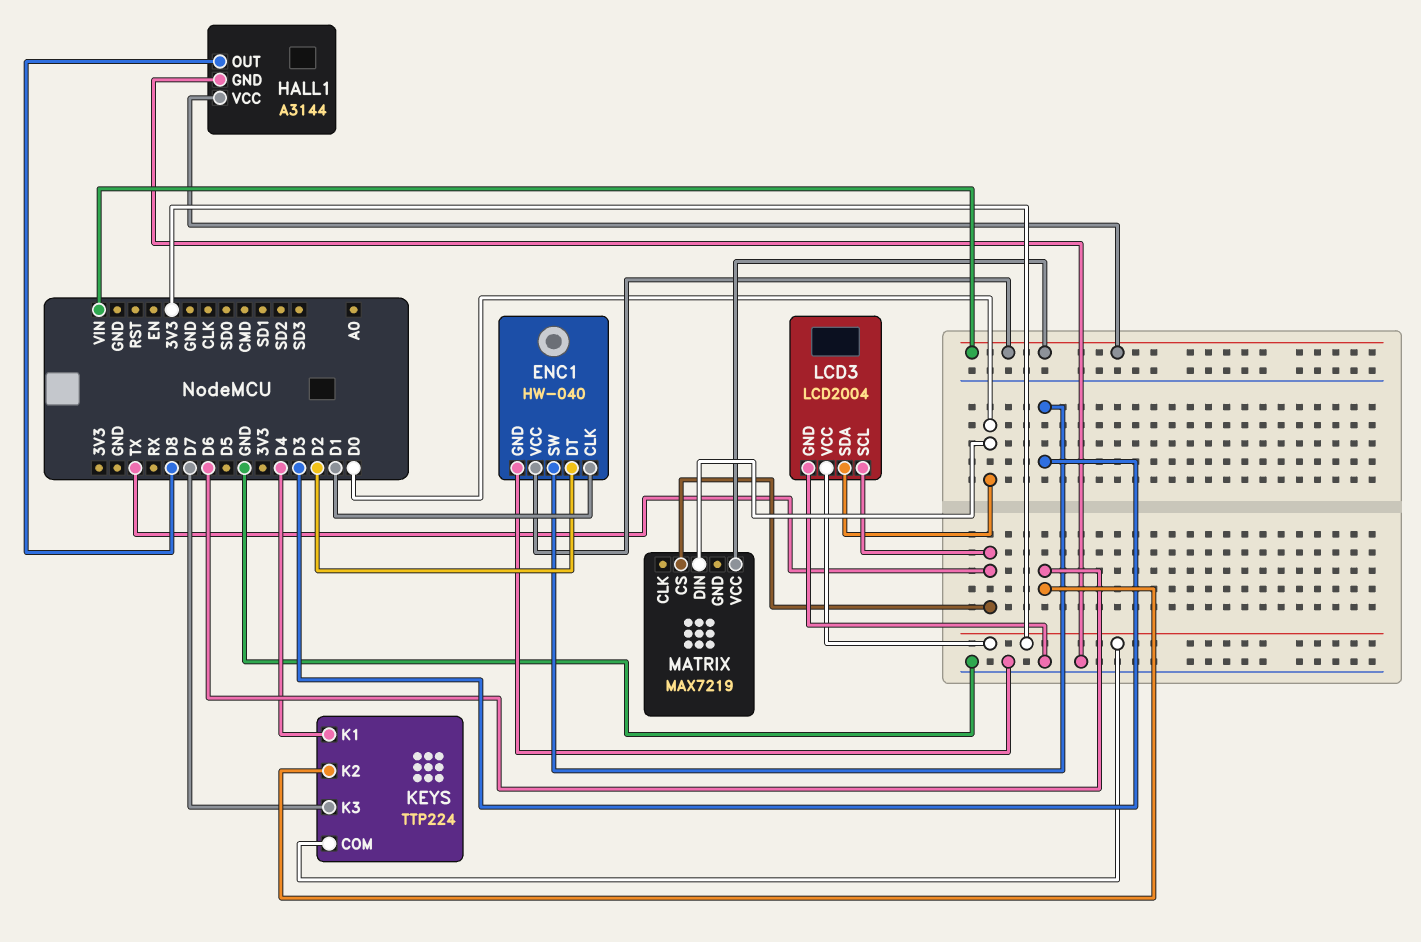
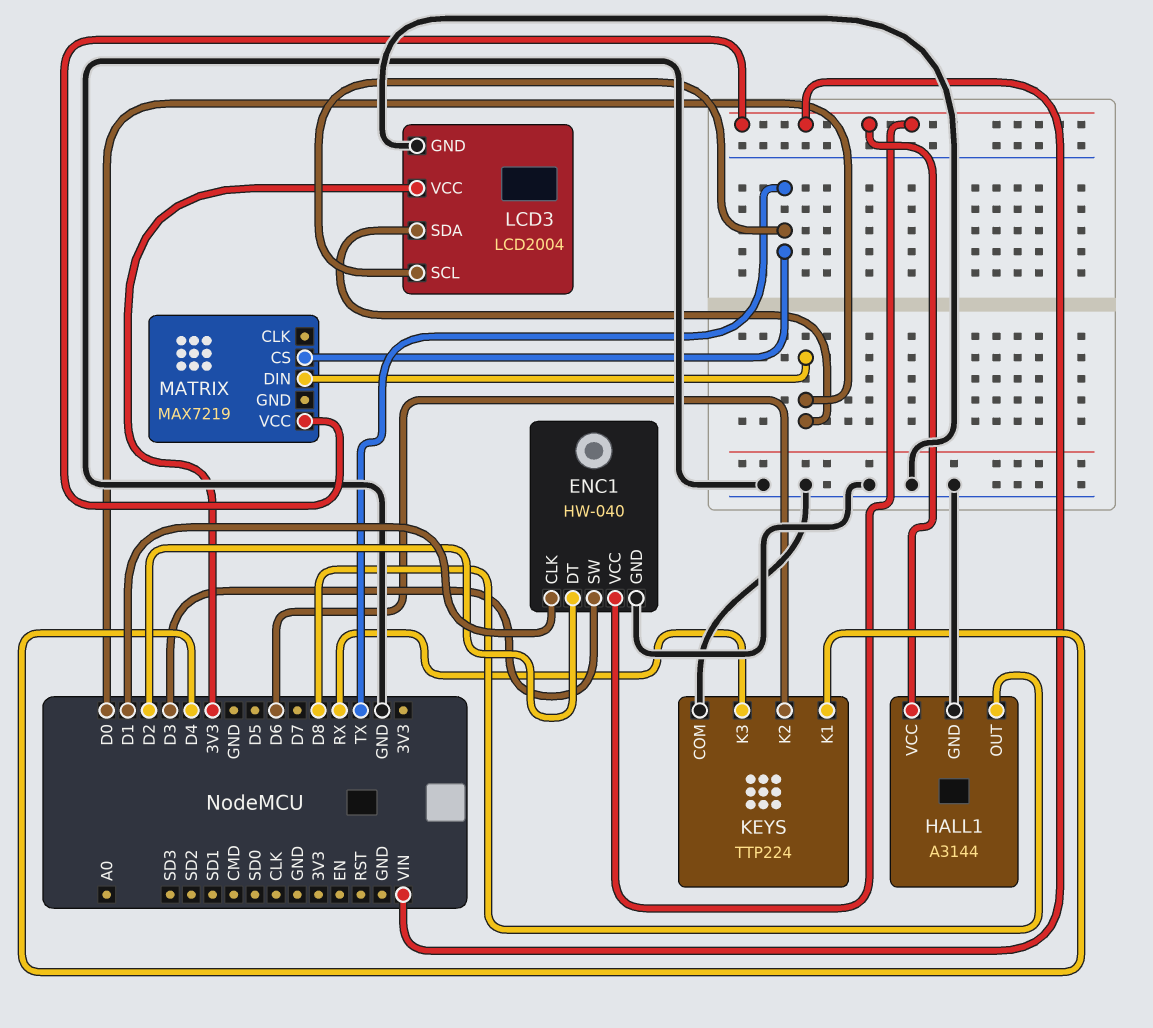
KEYS pin COM: 3V3 -> GND
KEYS pin K3: D7 -> RX

